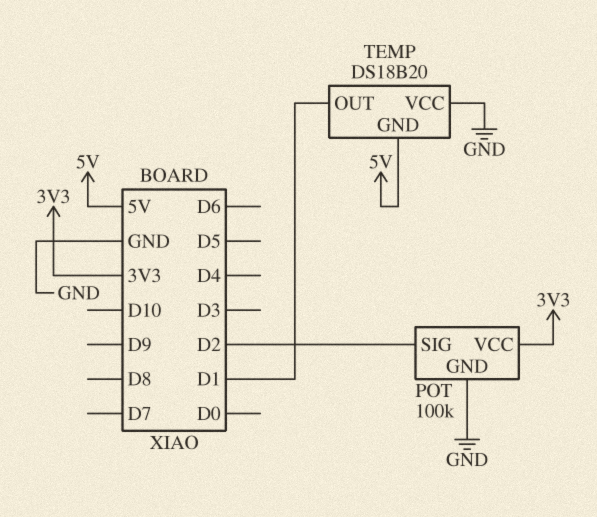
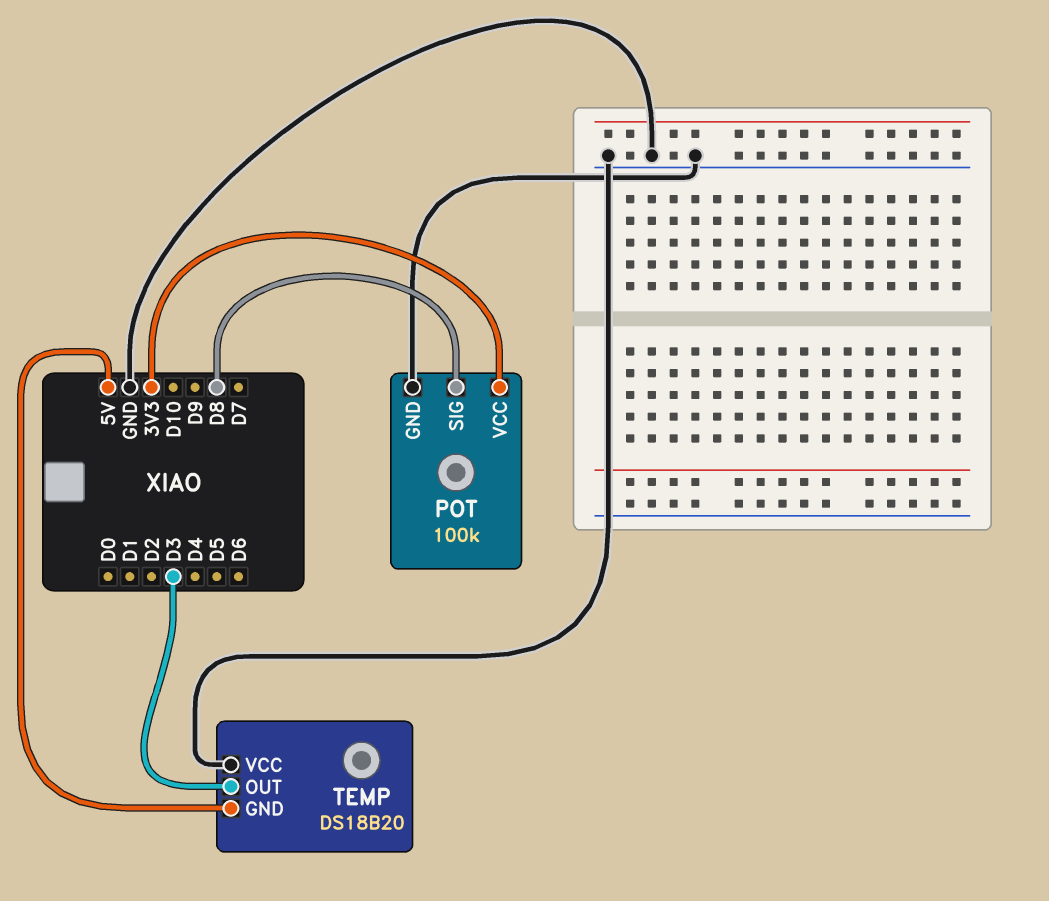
POT pin SIG: D2 -> D8
TEMP pin OUT: D1 -> D3

